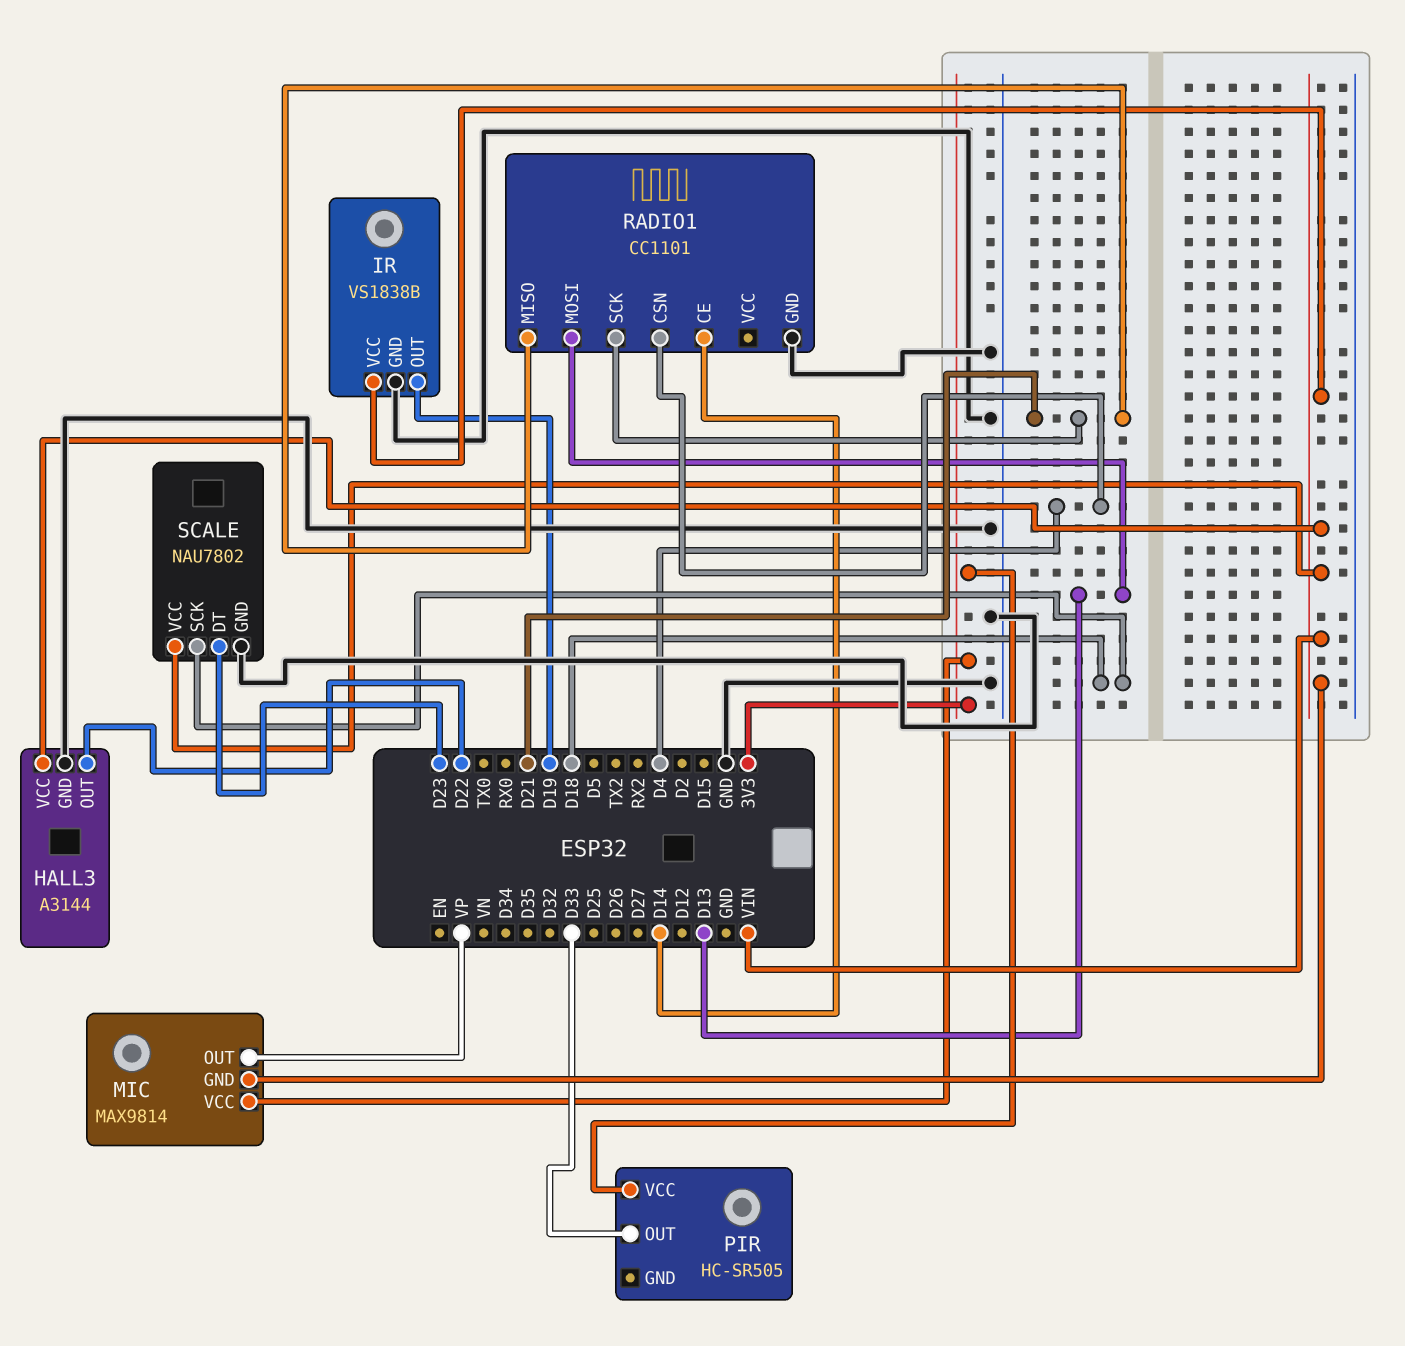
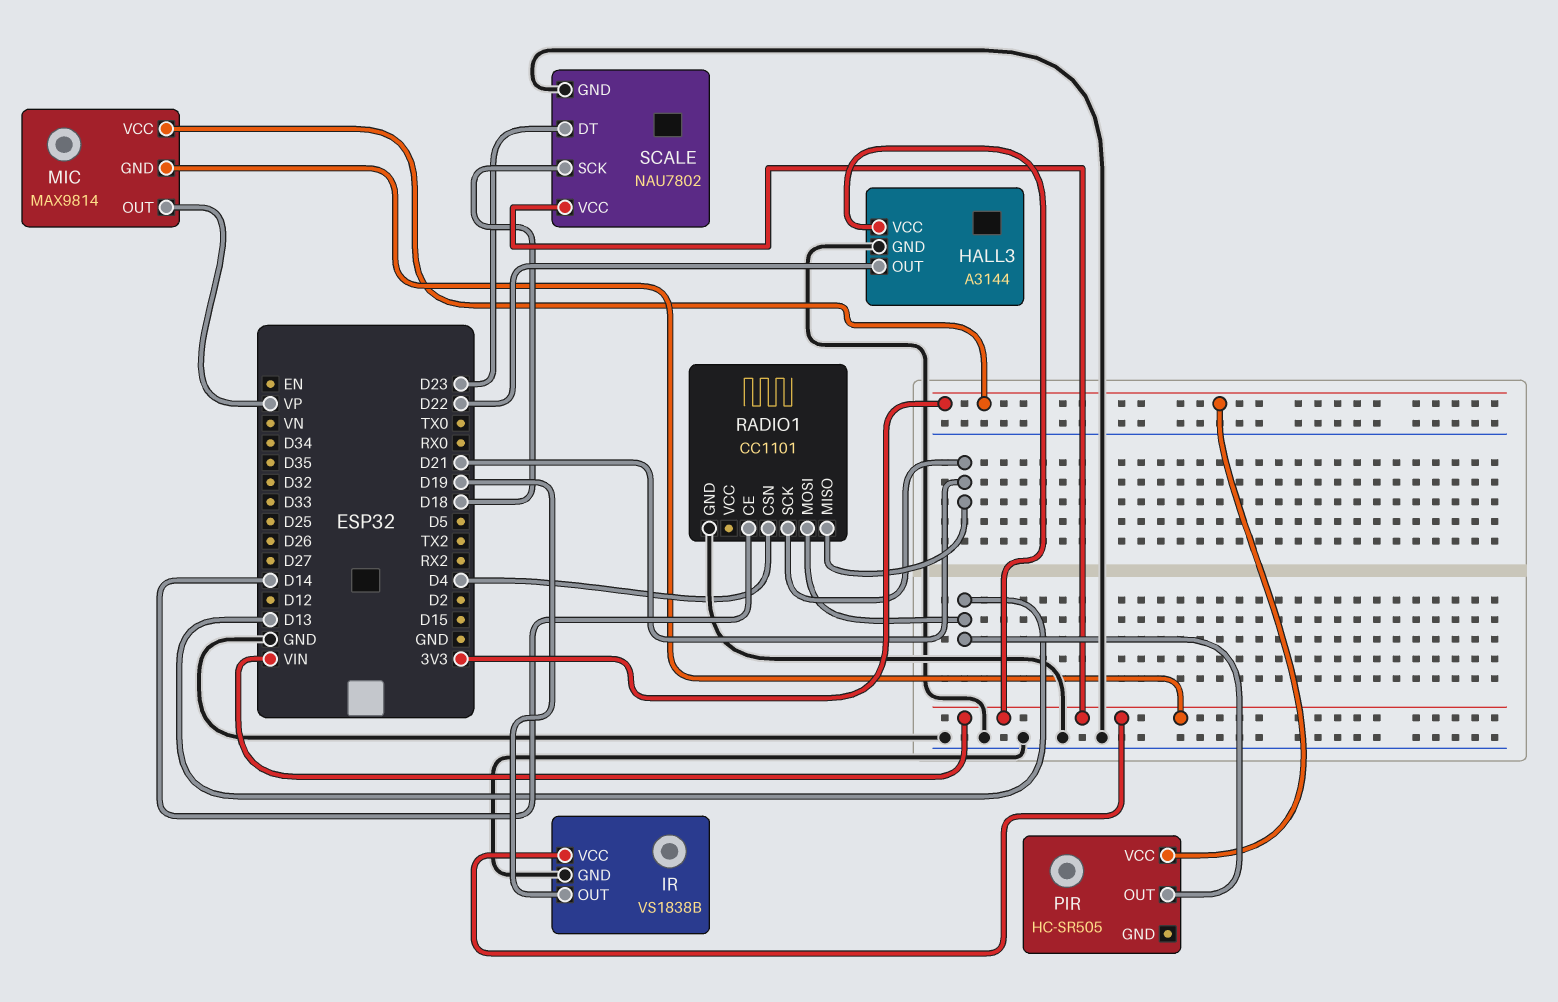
PIR pin OUT: D33 -> D13

